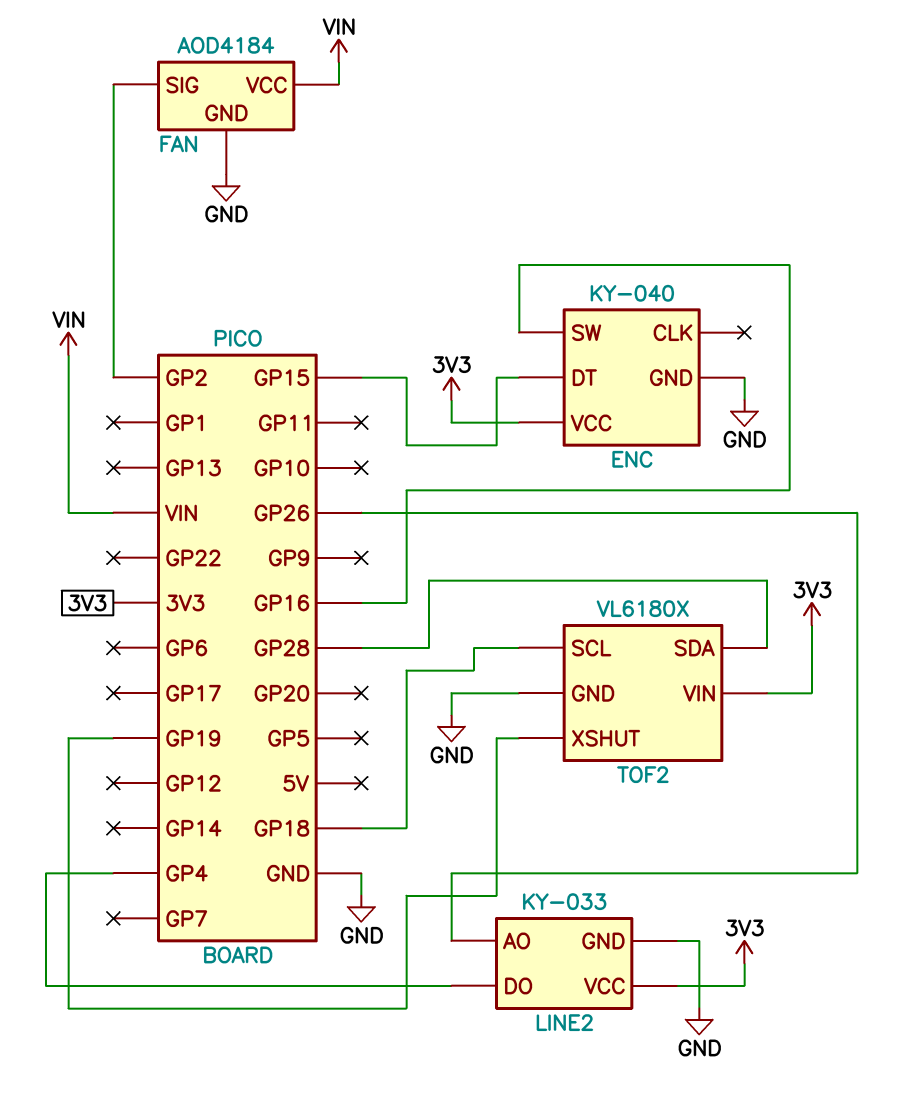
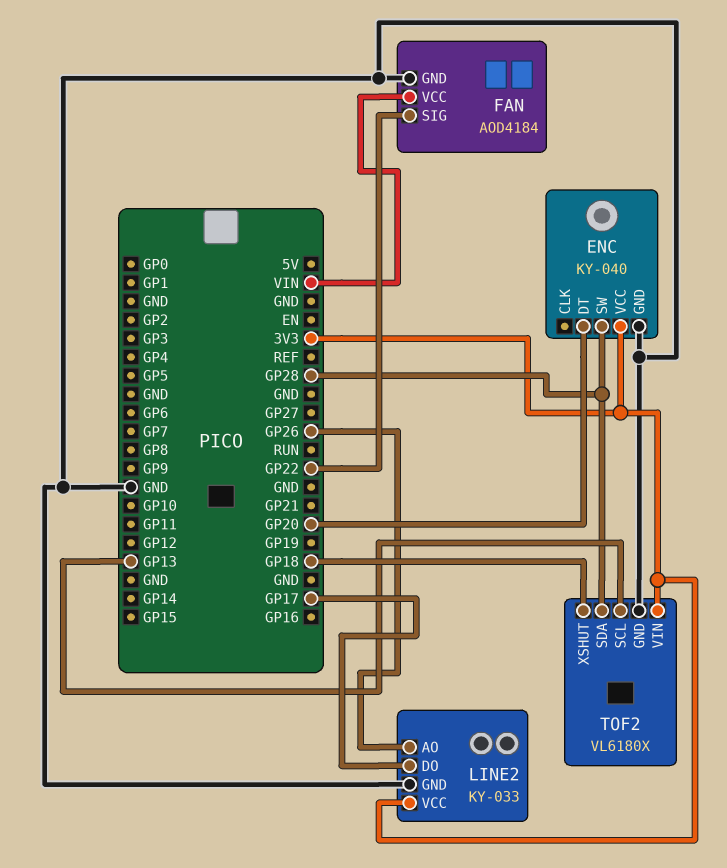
ENC pin DT: GP15 -> GP20
ENC pin SW: GP16 -> GP28
FAN pin SIG: GP2 -> GP22
LINE2 pin DO: GP4 -> GP17
TOF2 pin SCL: GP18 -> GP13
TOF2 pin XSHUT: GP19 -> GP18

